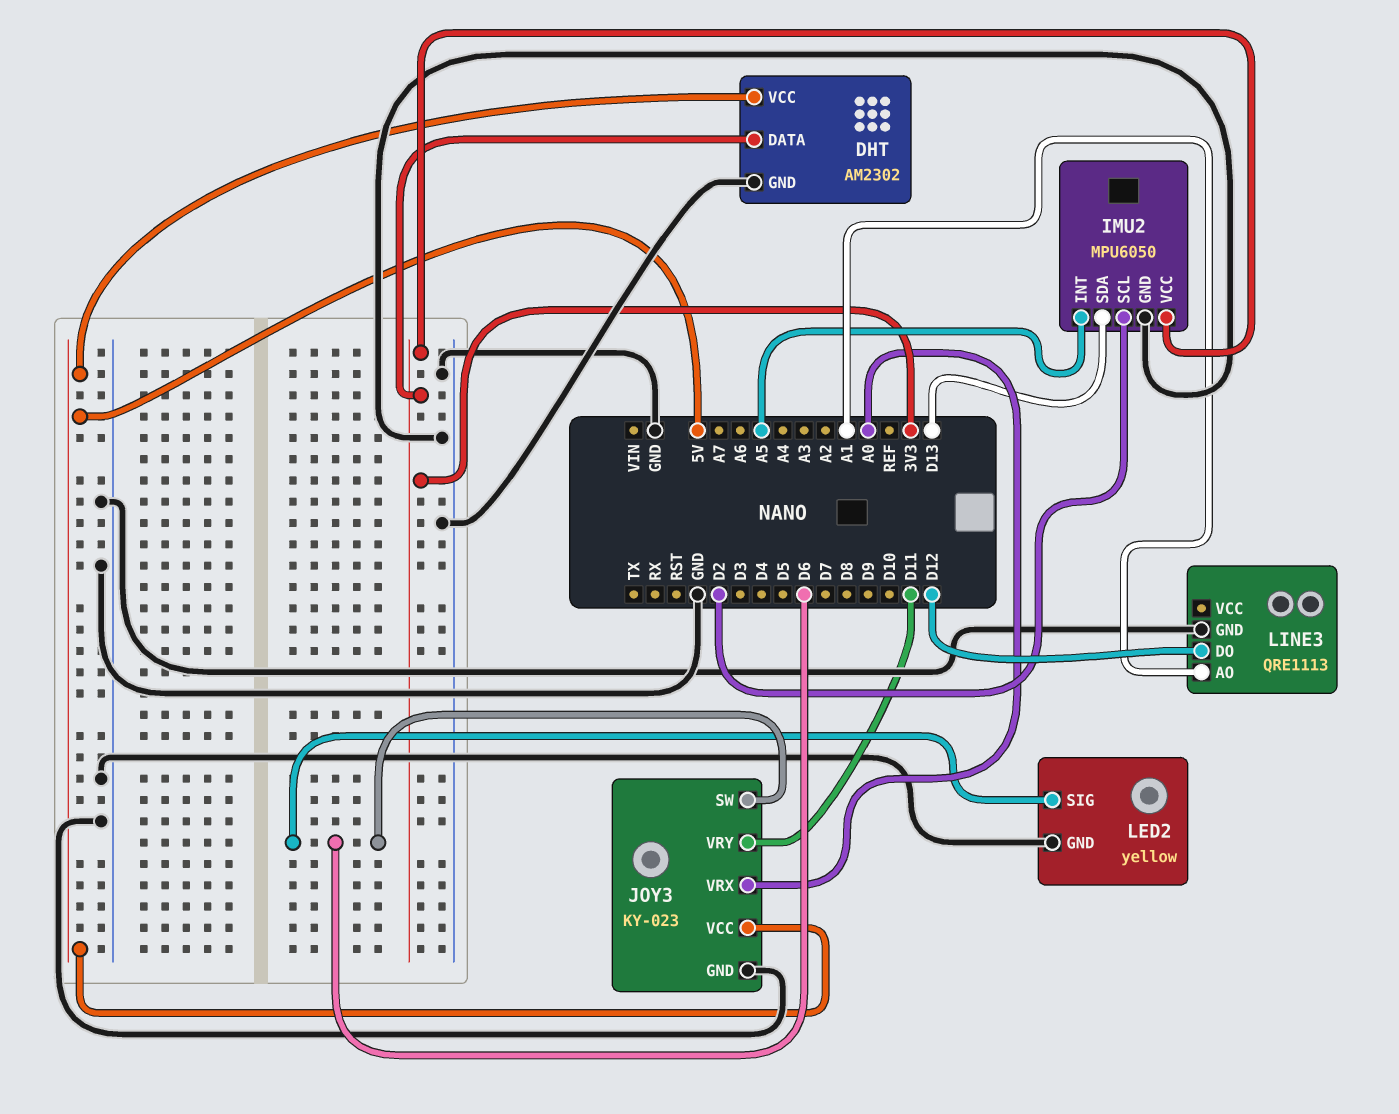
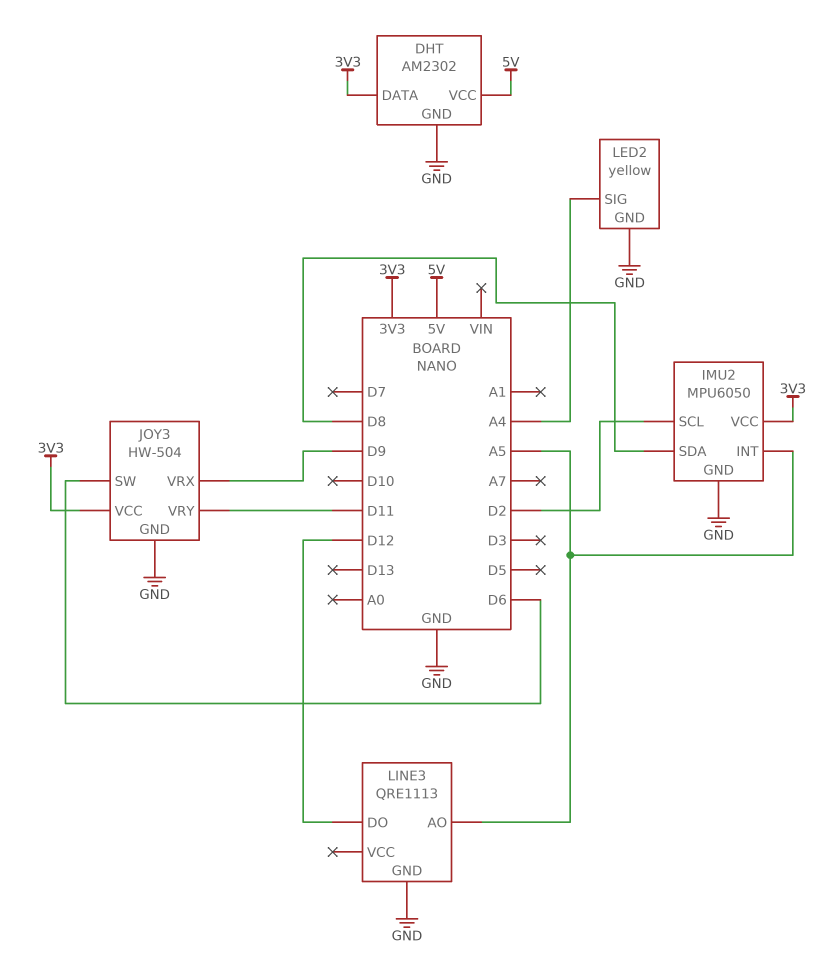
IMU2 pin SDA: D13 -> D8
JOY3: KY-023 -> HW-504
JOY3 pin VCC: 5V -> 3V3
JOY3 pin VRX: A0 -> D9
LED2 pin SIG: D6 -> A4
LINE3 pin AO: A1 -> A5

